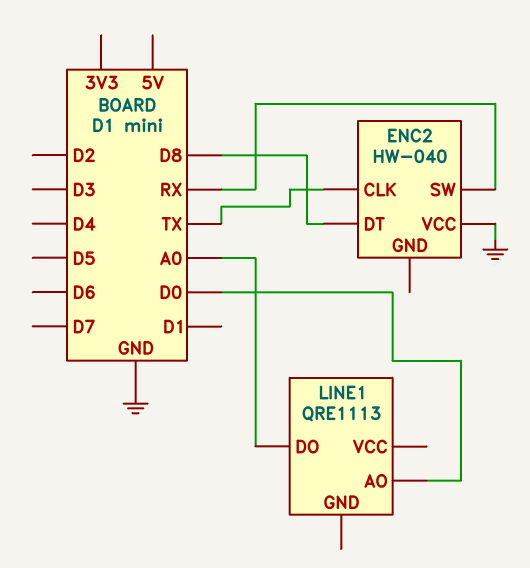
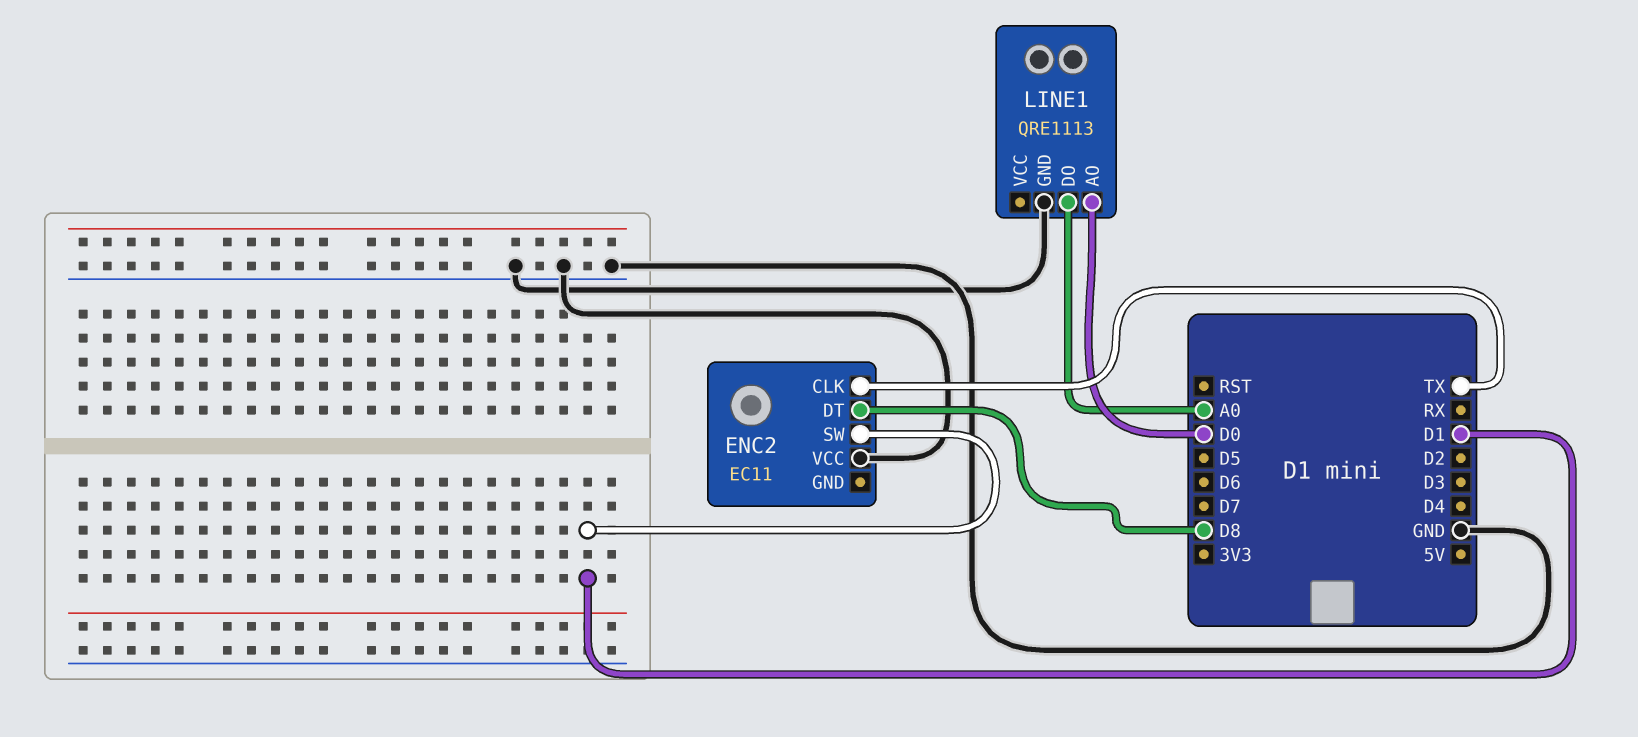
ENC2: HW-040 -> EC11
ENC2 pin SW: RX -> D1
LINE1 pin GND: none -> GND

